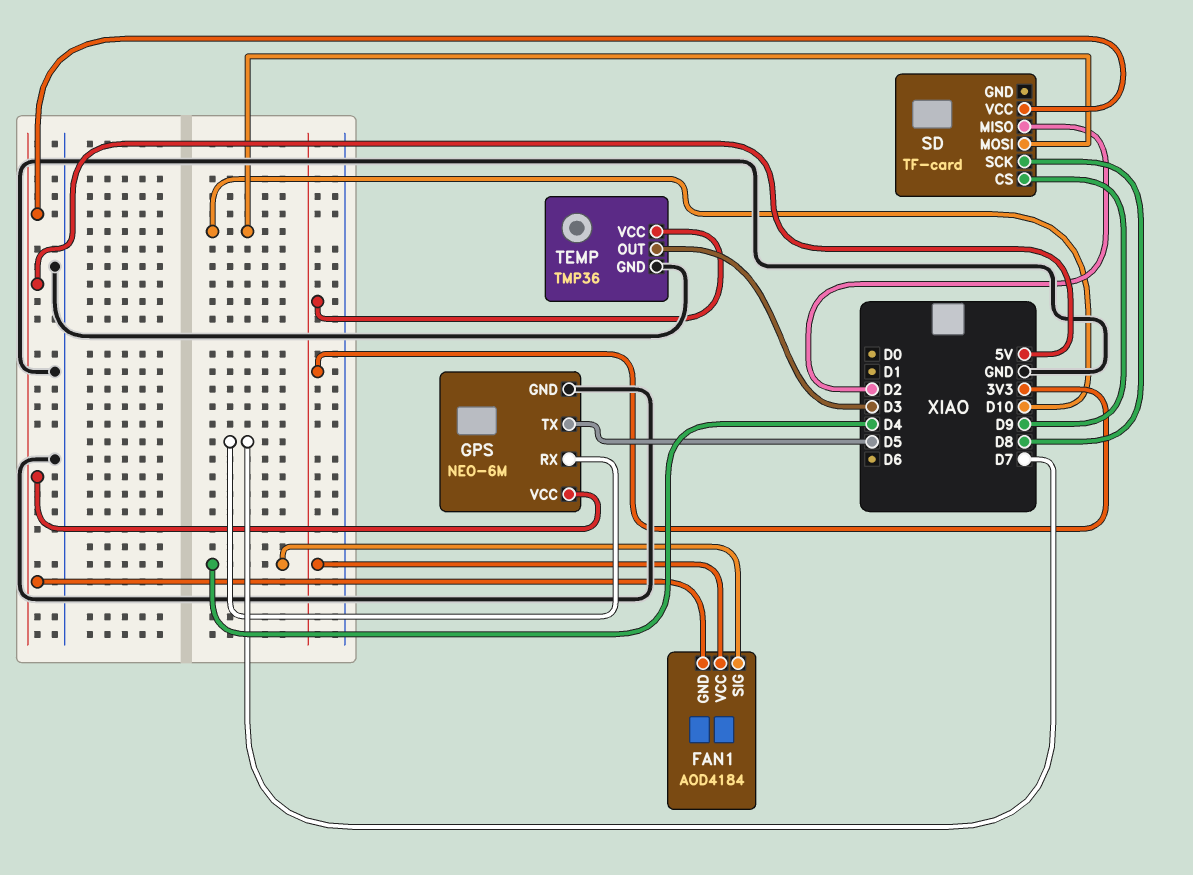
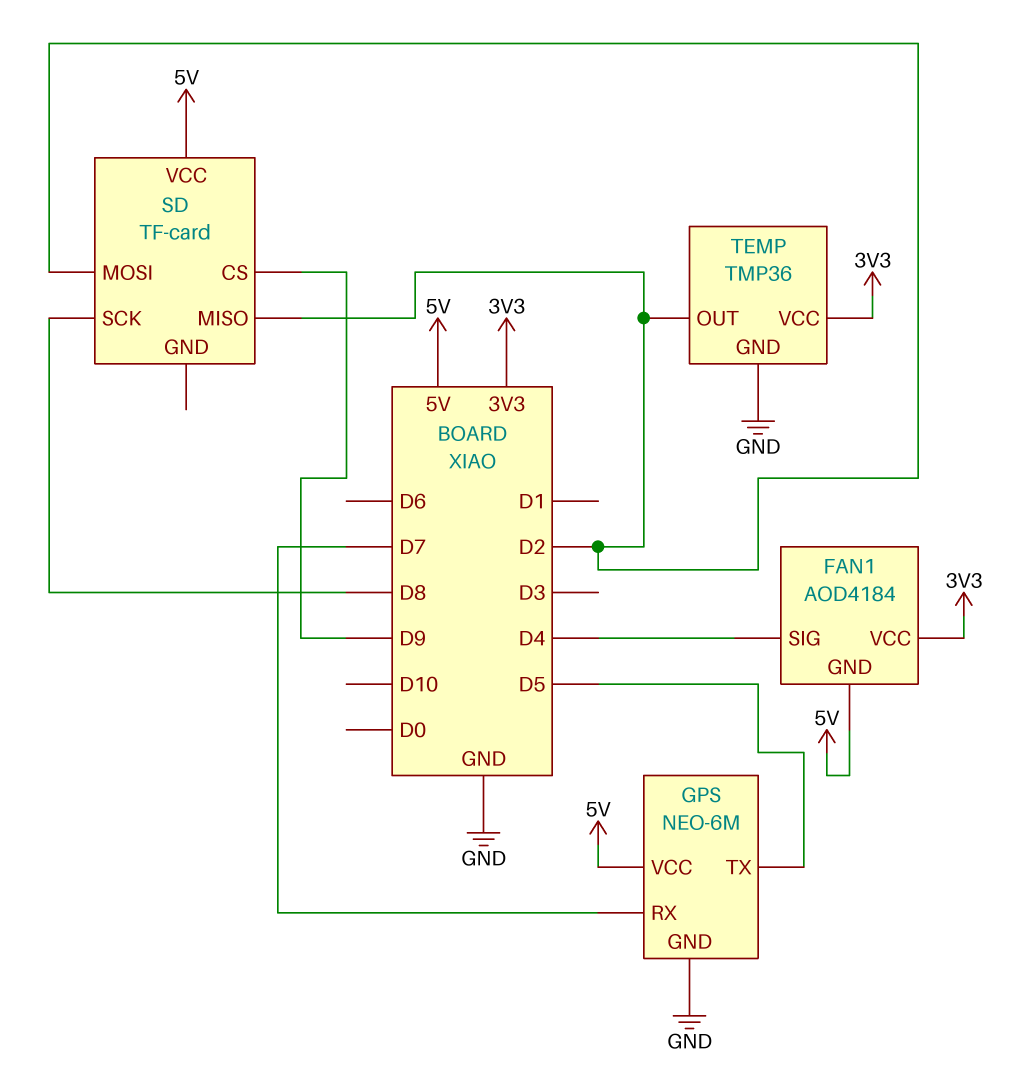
SD pin MOSI: D10 -> D2
TEMP pin OUT: D3 -> D2

